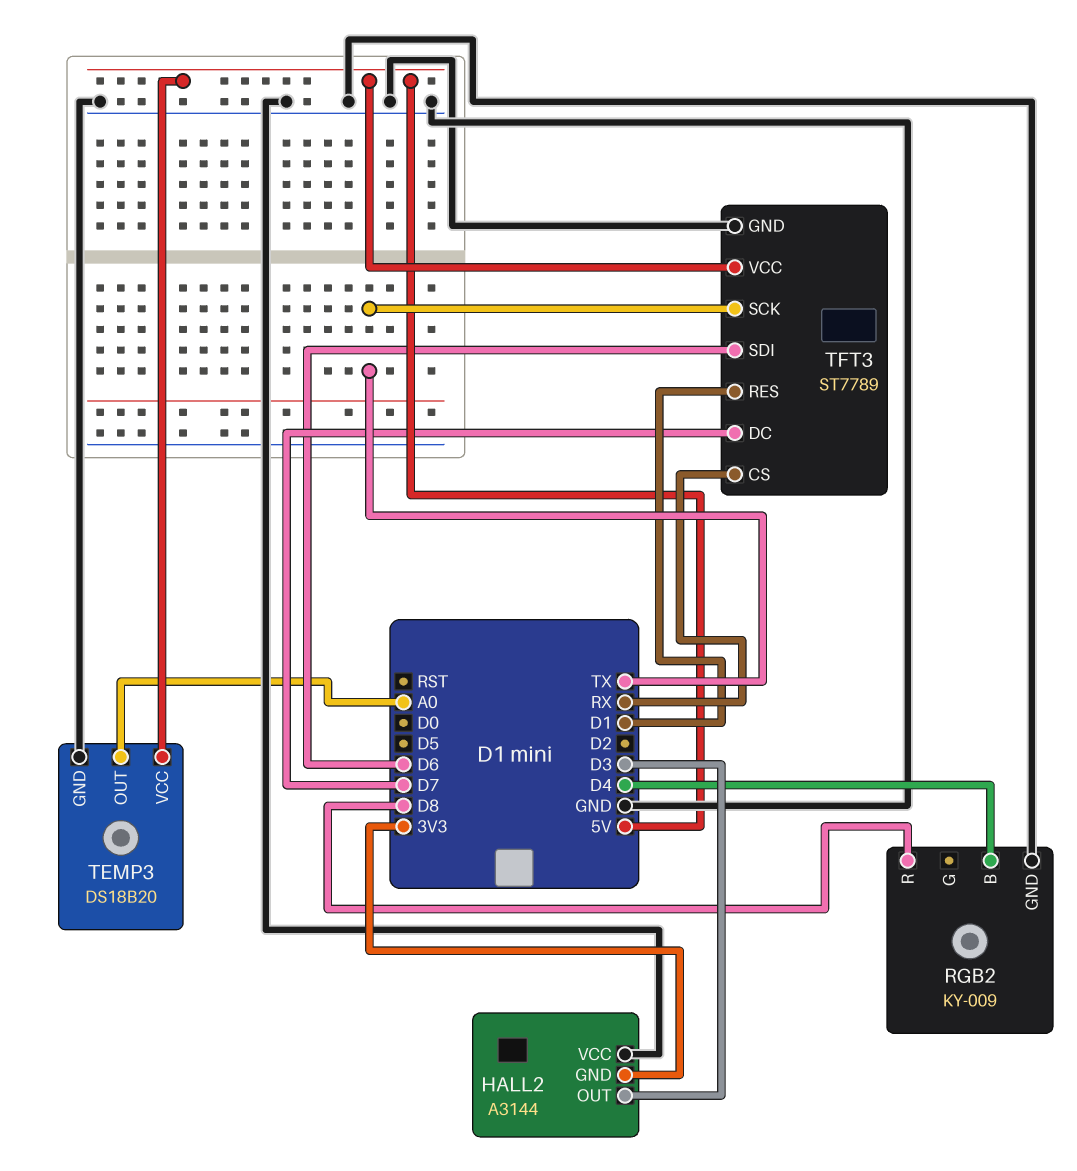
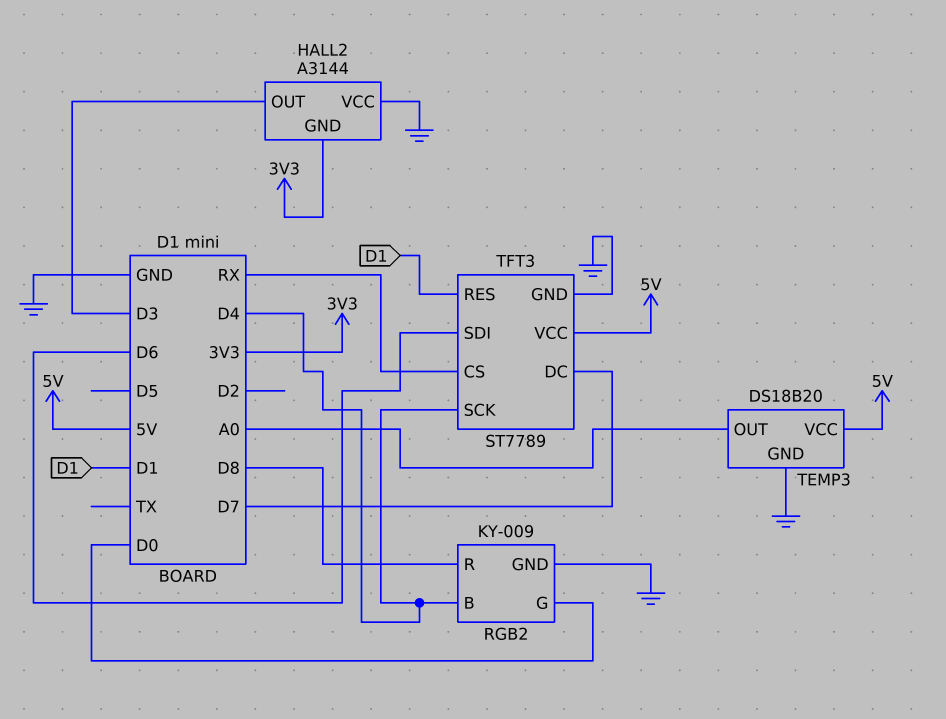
RGB2 pin G: none -> D0
TFT3 pin SCK: TX -> D4

